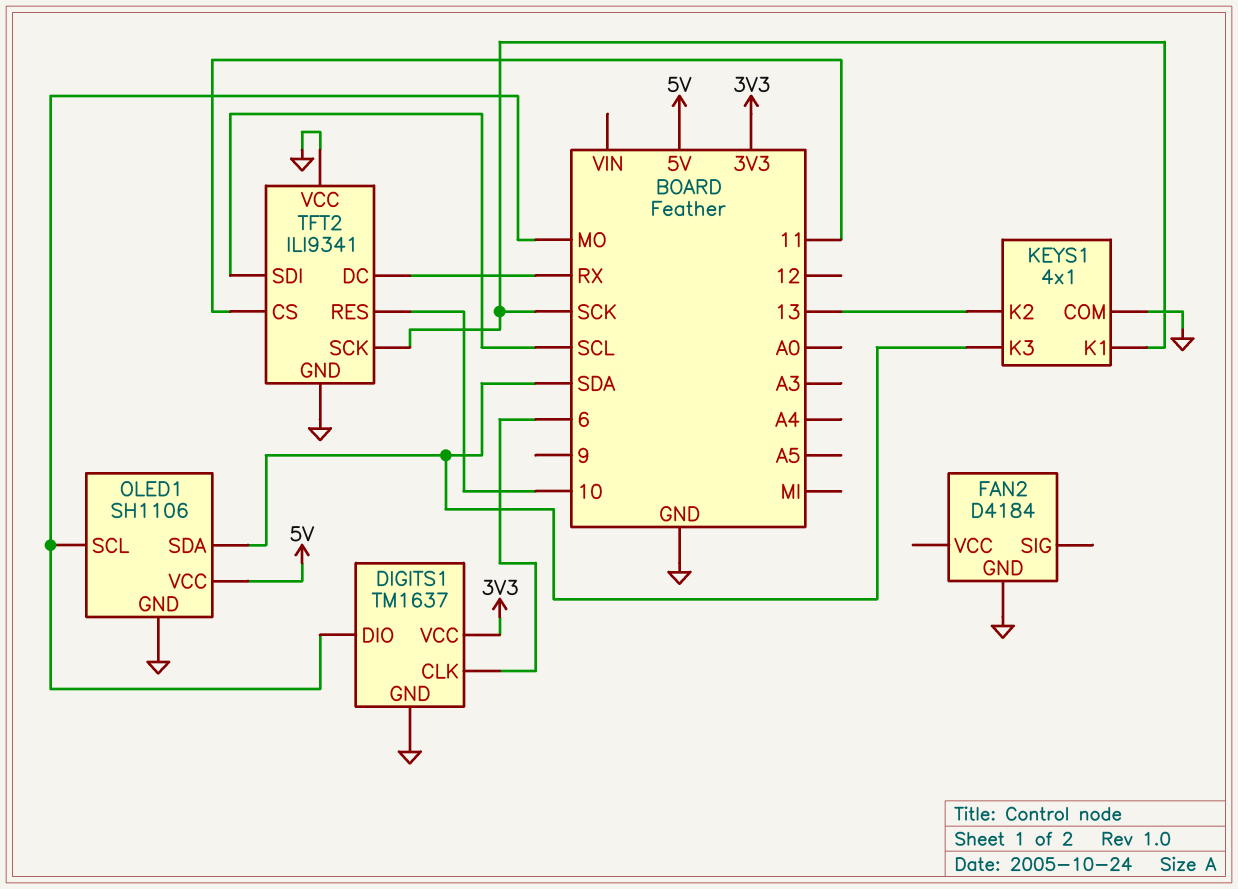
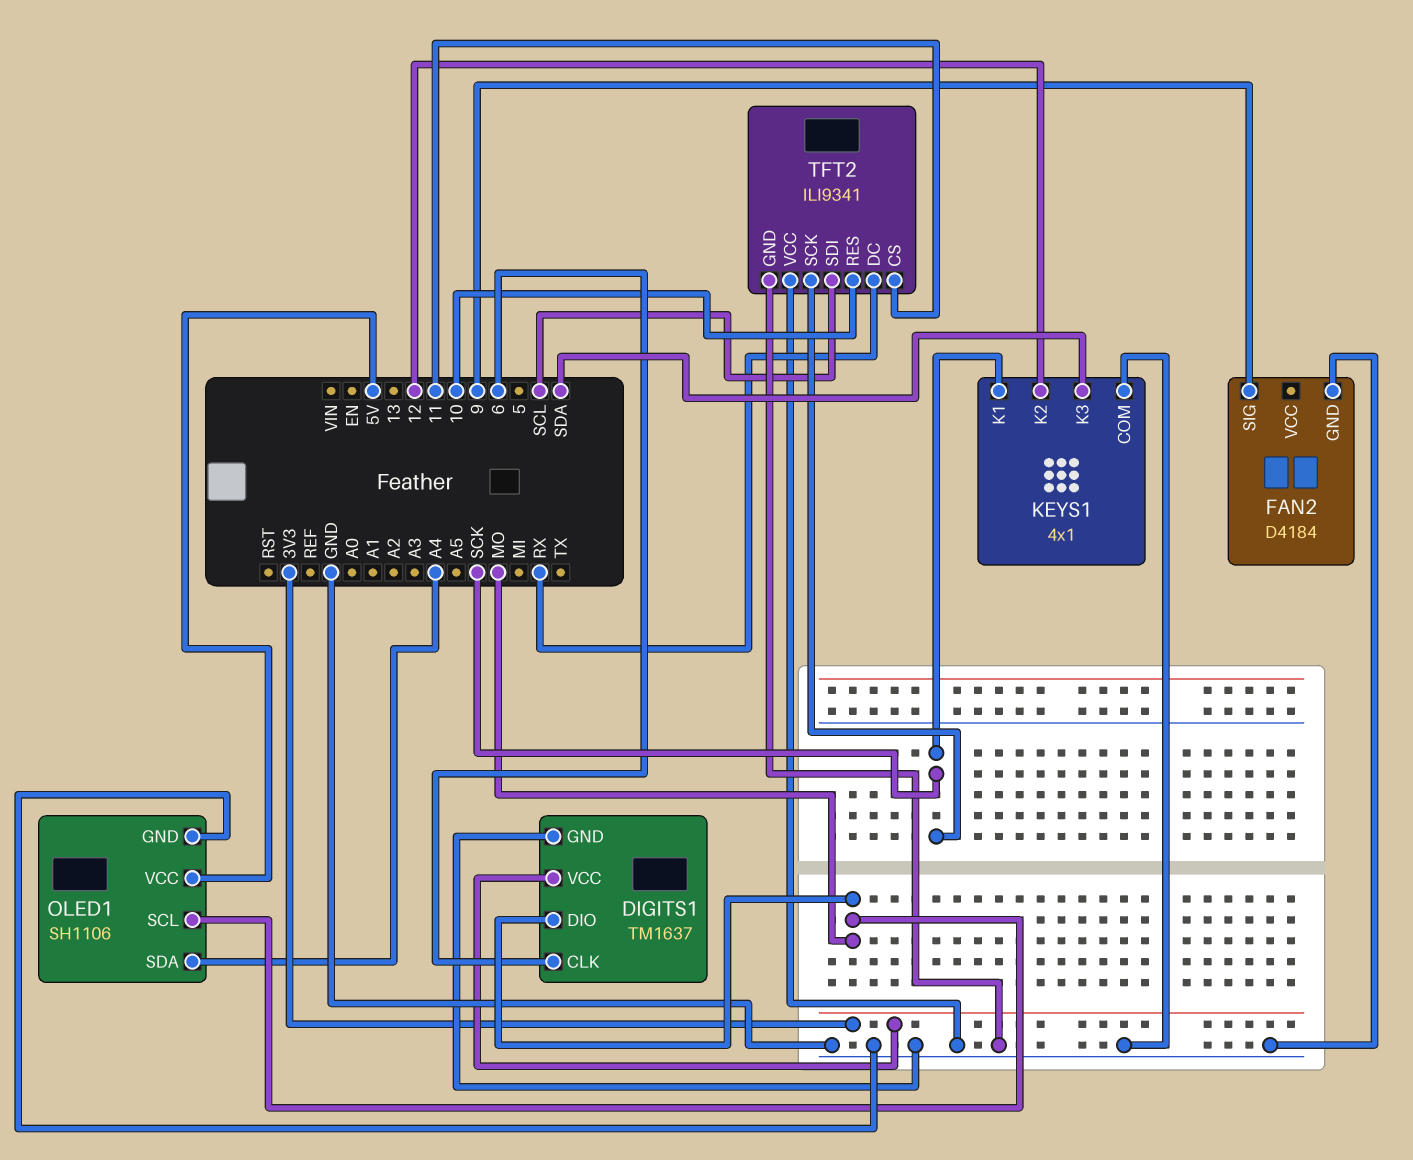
FAN2 pin SIG: none -> 9
KEYS1 pin K2: 13 -> 12
OLED1 pin SDA: SDA -> A4

